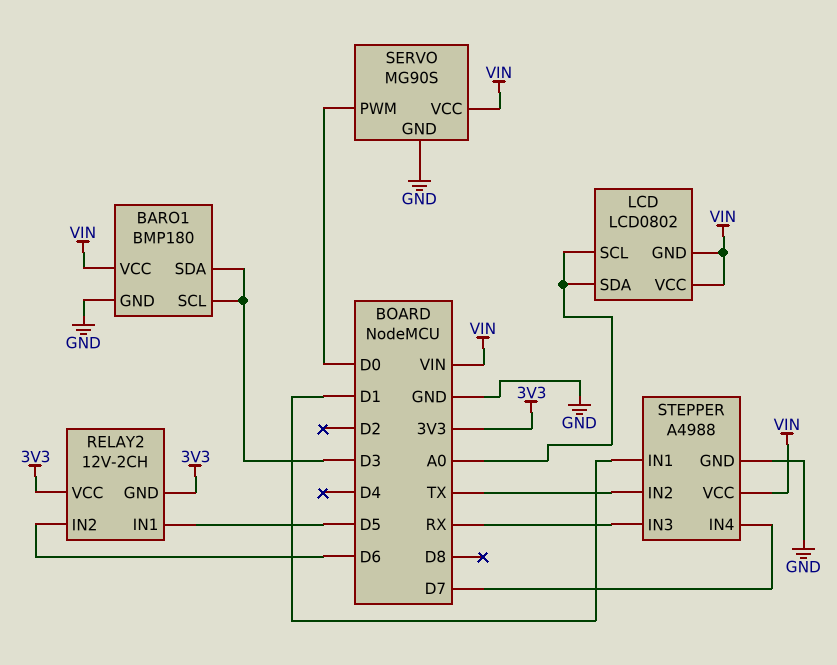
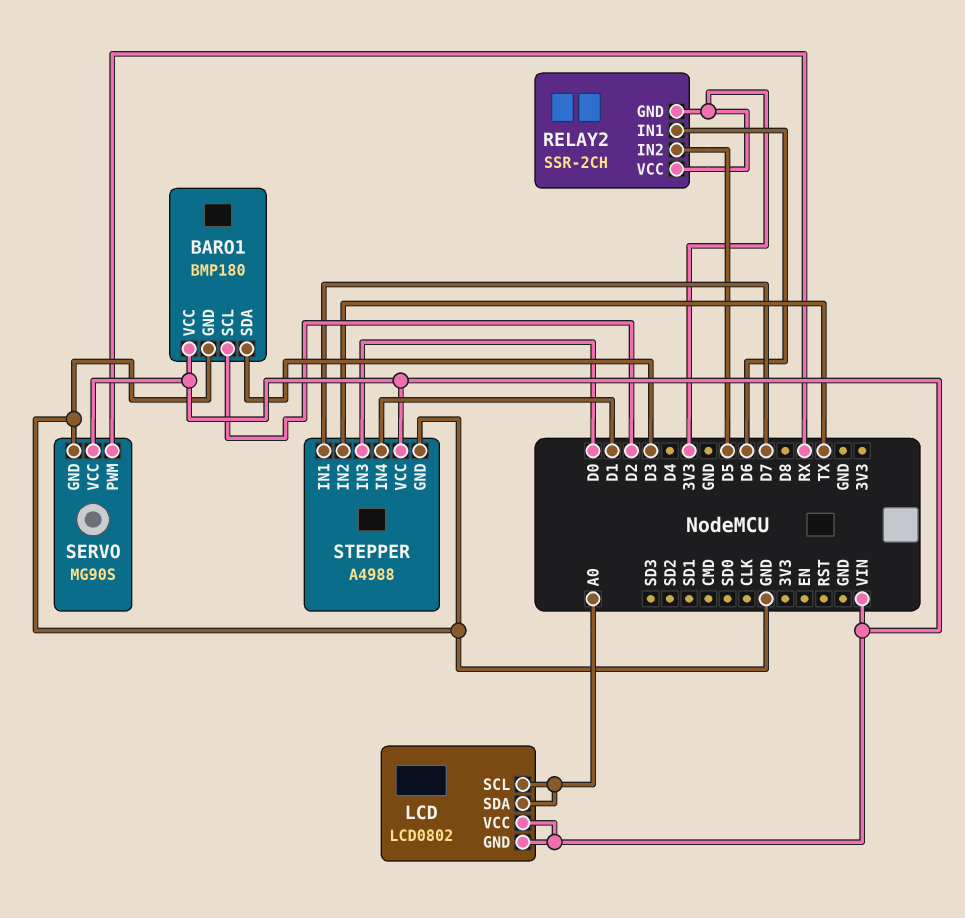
BARO1 pin SCL: D3 -> D2
RELAY2: 12V-2CH -> SSR-2CH
RELAY2 pin IN1: D5 -> D6
RELAY2 pin IN2: D6 -> D5
SERVO pin PWM: D0 -> RX
STEPPER pin IN1: D1 -> D7
STEPPER pin IN3: RX -> D0
STEPPER pin IN4: D7 -> D1

